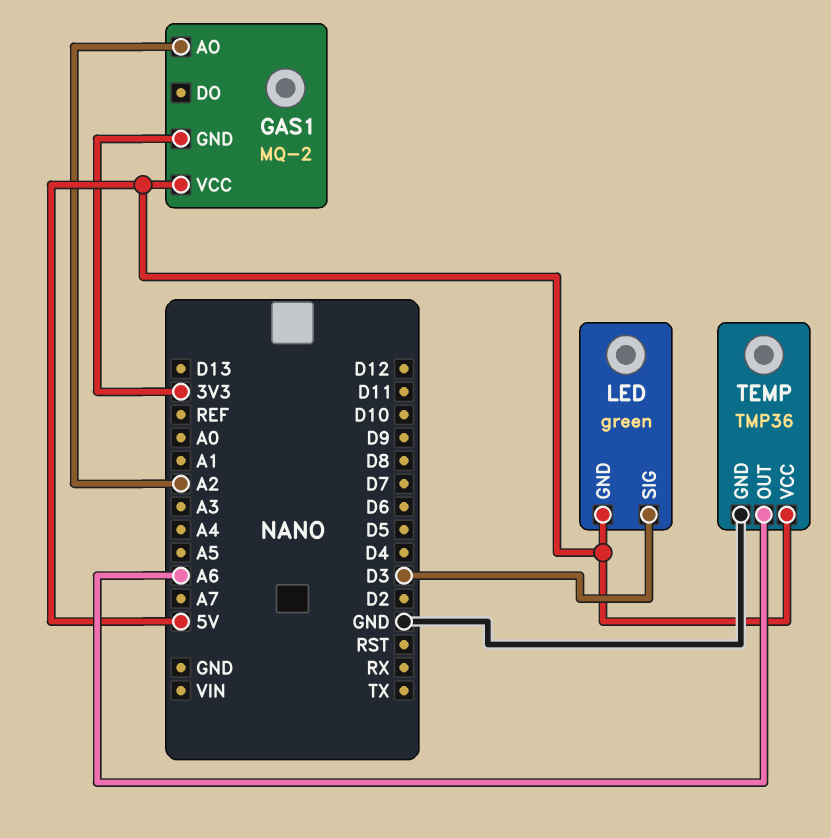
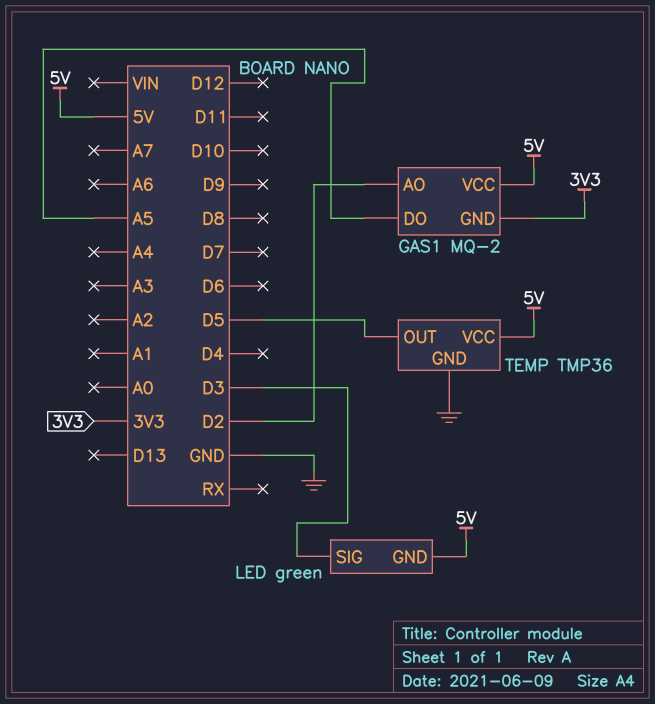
GAS1 pin AO: A2 -> D2
GAS1 pin DO: none -> A5
TEMP pin OUT: A6 -> D5

